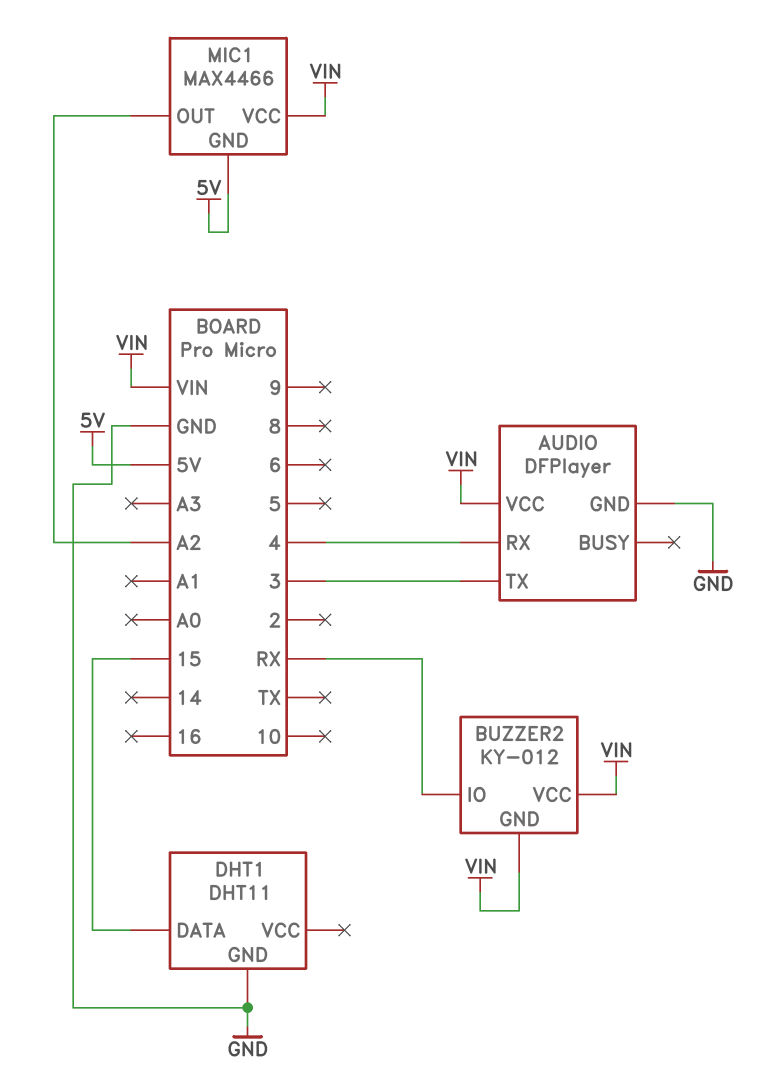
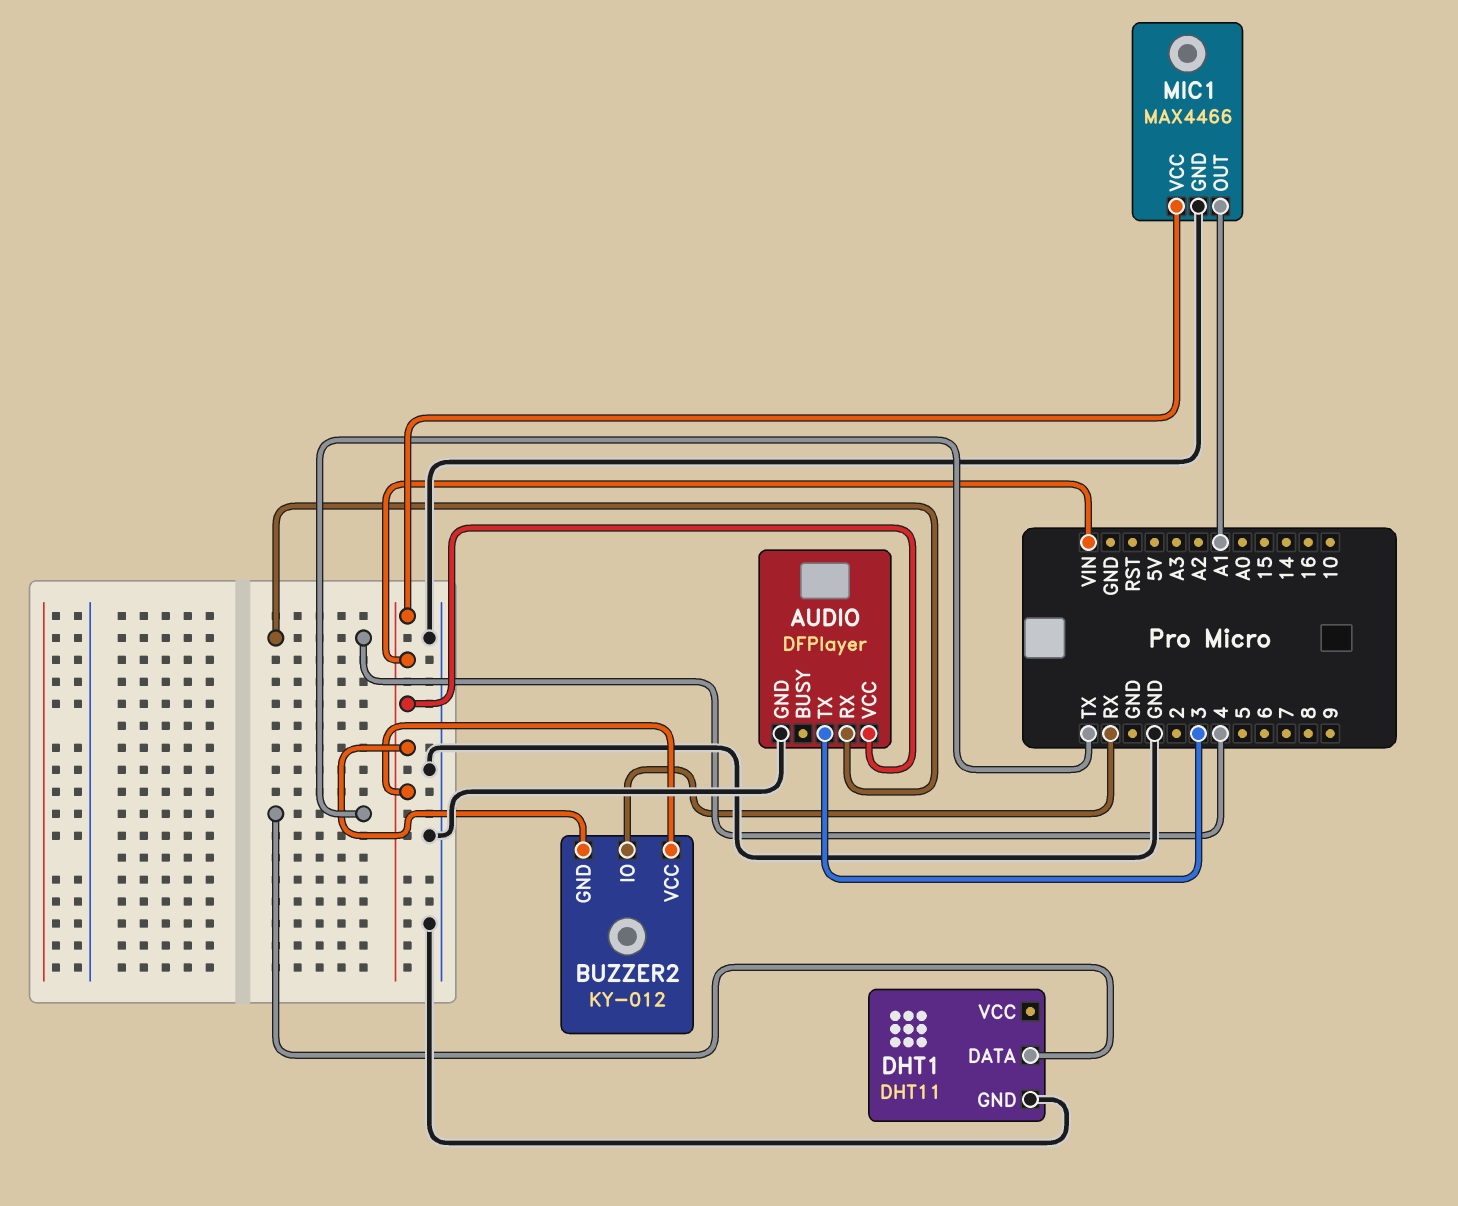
DHT1 pin DATA: 15 -> TX
MIC1 pin GND: 5V -> GND
MIC1 pin OUT: A2 -> A1

